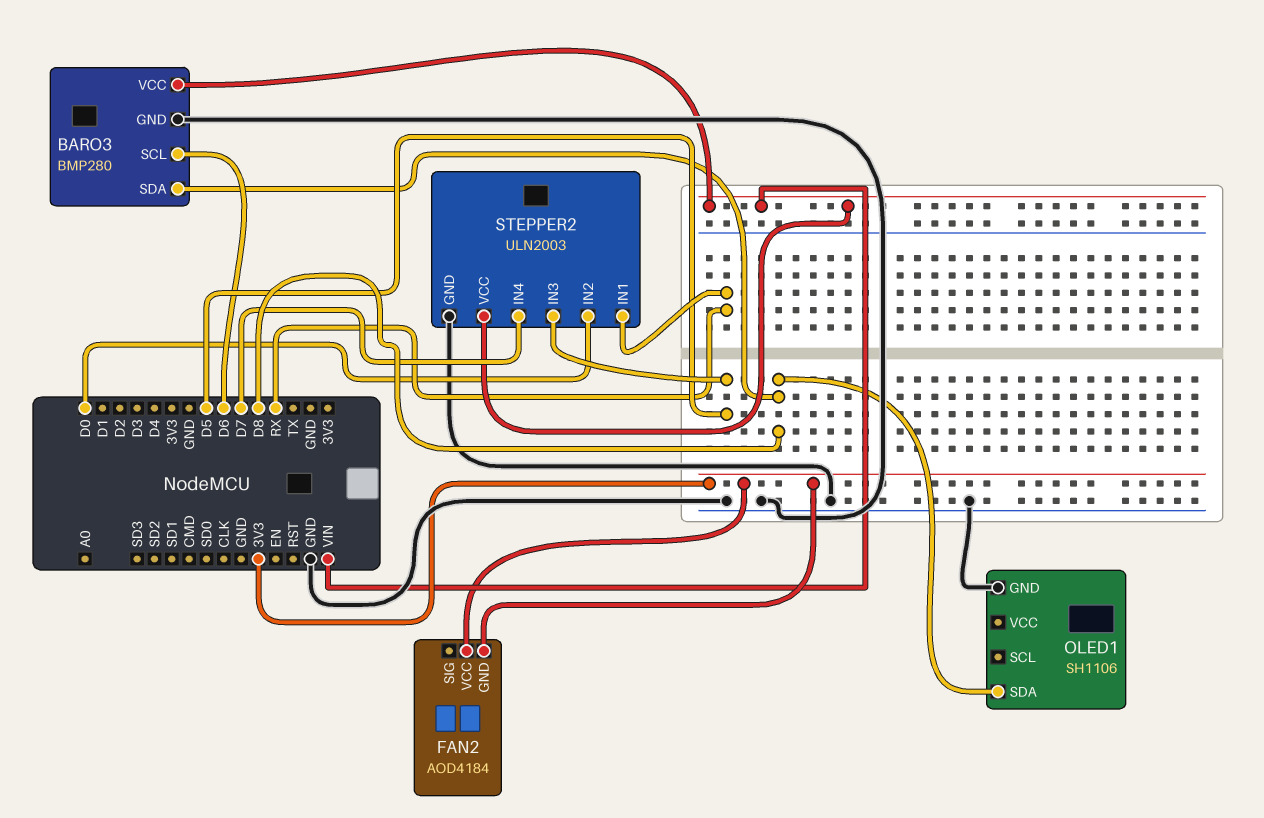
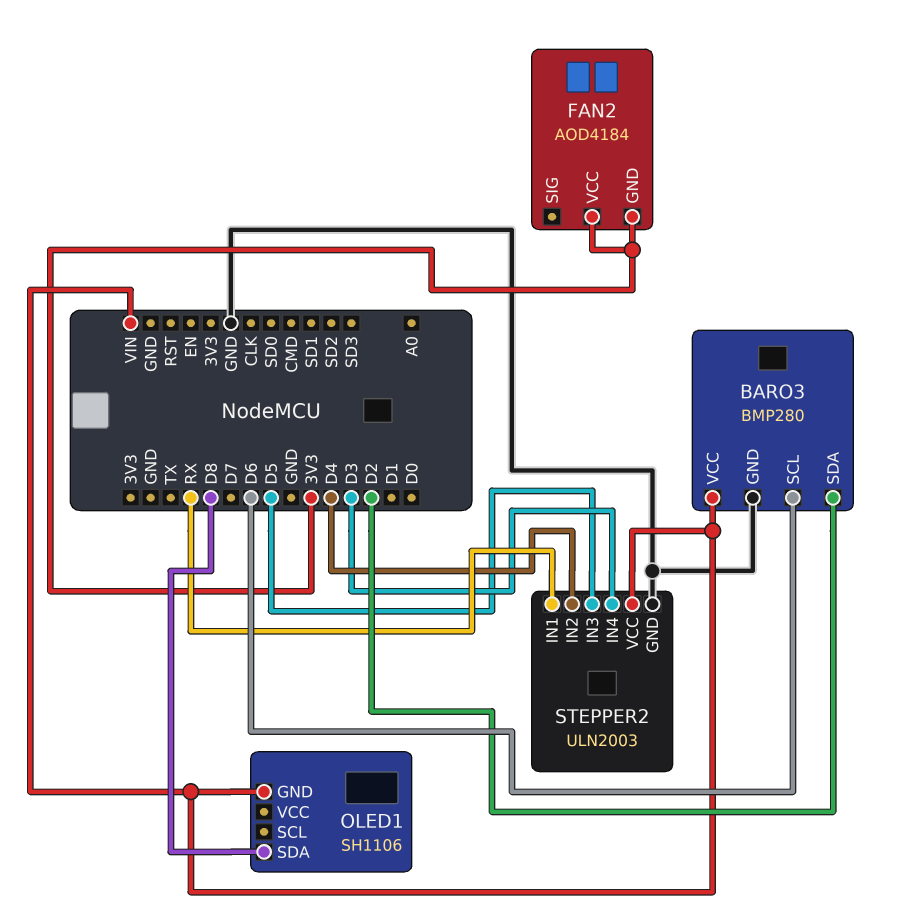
BARO3 pin SDA: D8 -> D2
OLED1 pin GND: GND -> VIN
STEPPER2 pin IN2: D0 -> D4
STEPPER2 pin IN4: D7 -> D3

